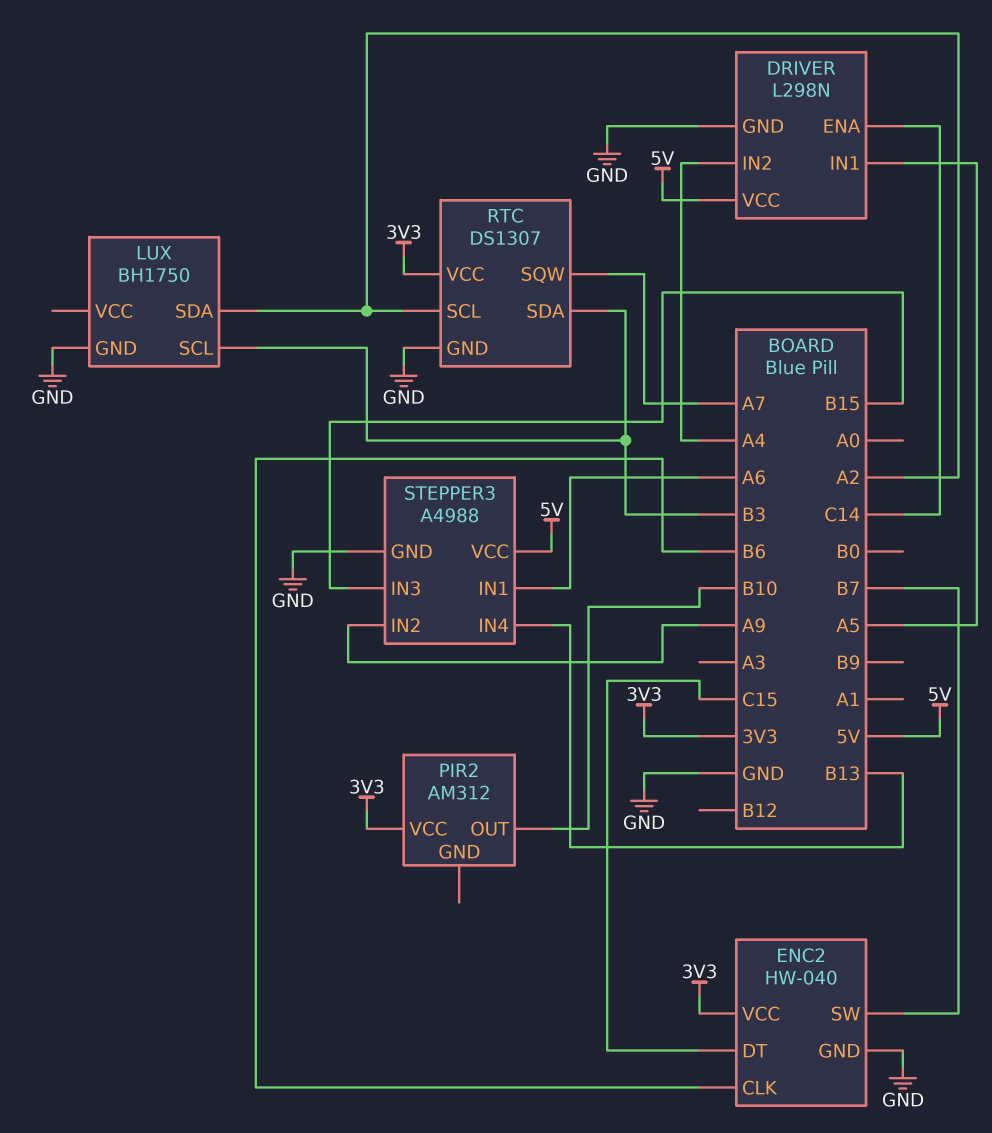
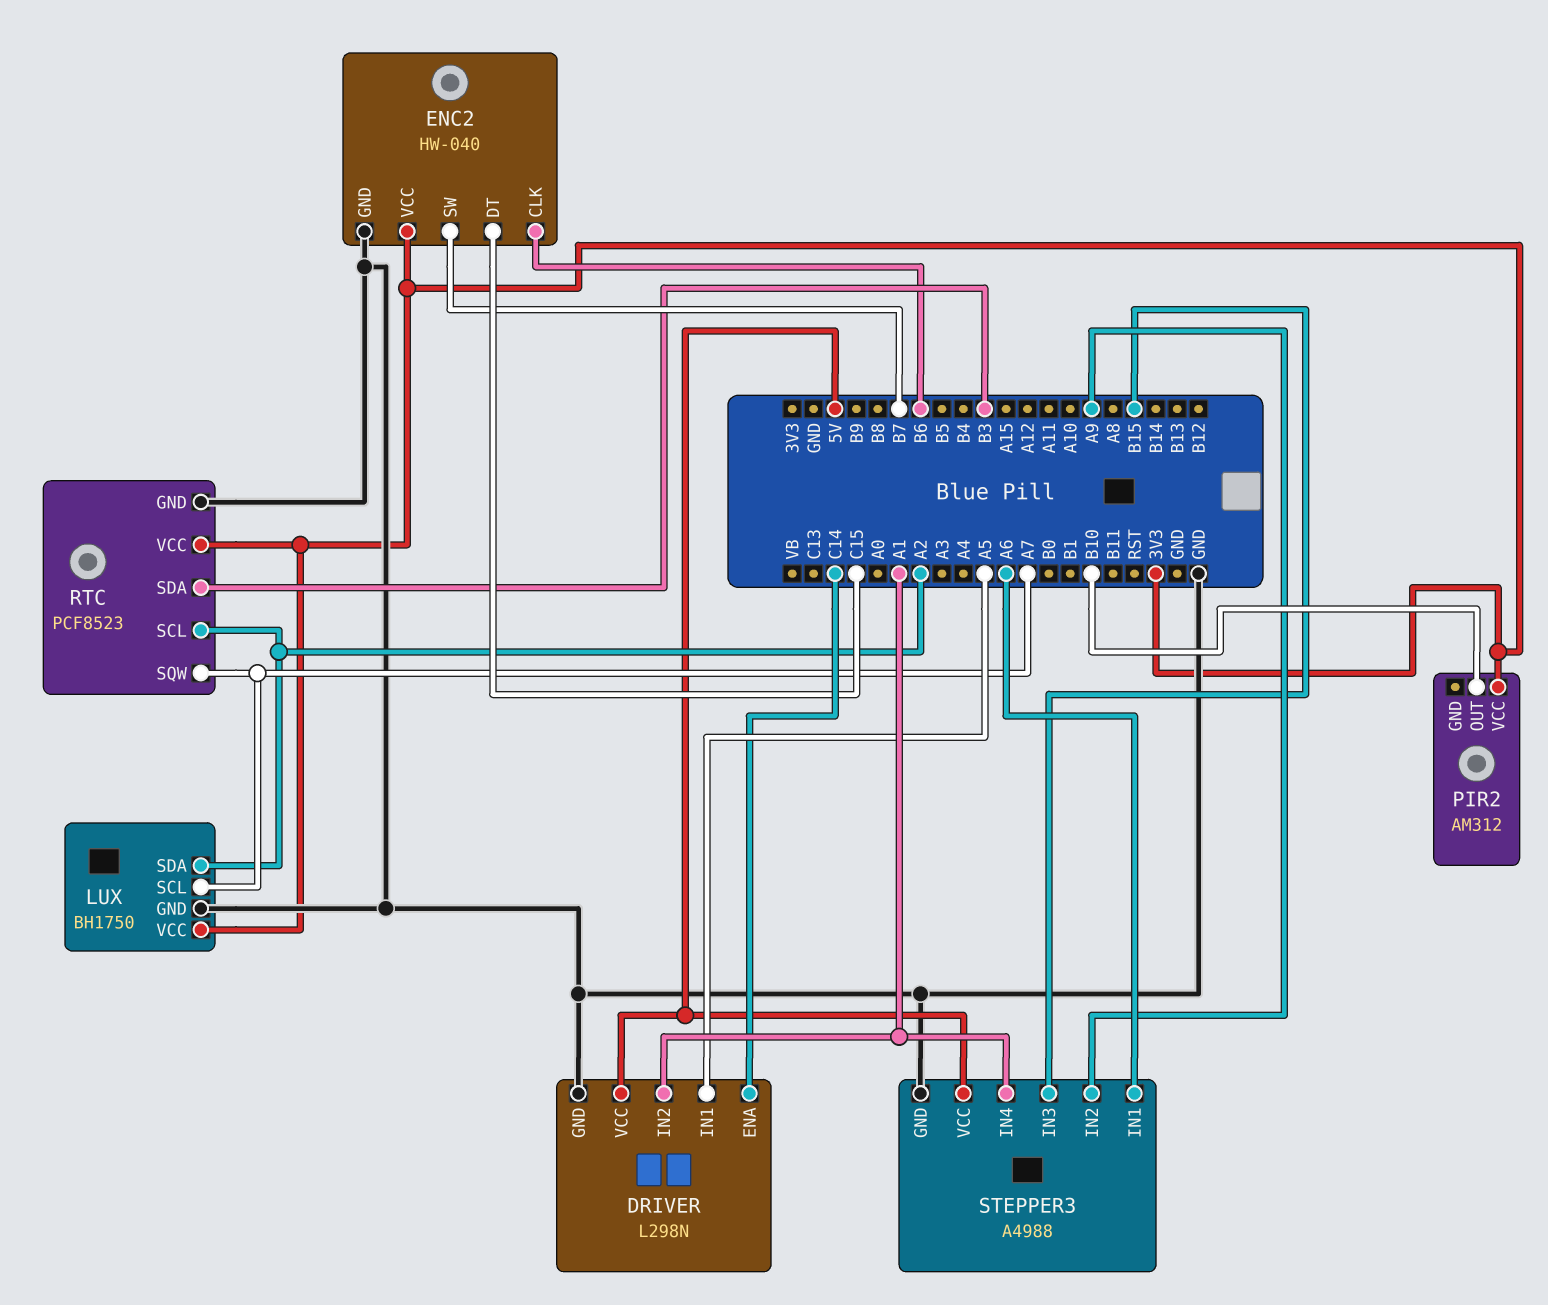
DRIVER pin IN2: A4 -> A1
LUX pin SCL: B3 -> A7
LUX pin VCC: none -> 3V3
RTC: DS1307 -> PCF8523
STEPPER3 pin IN4: B13 -> A1

